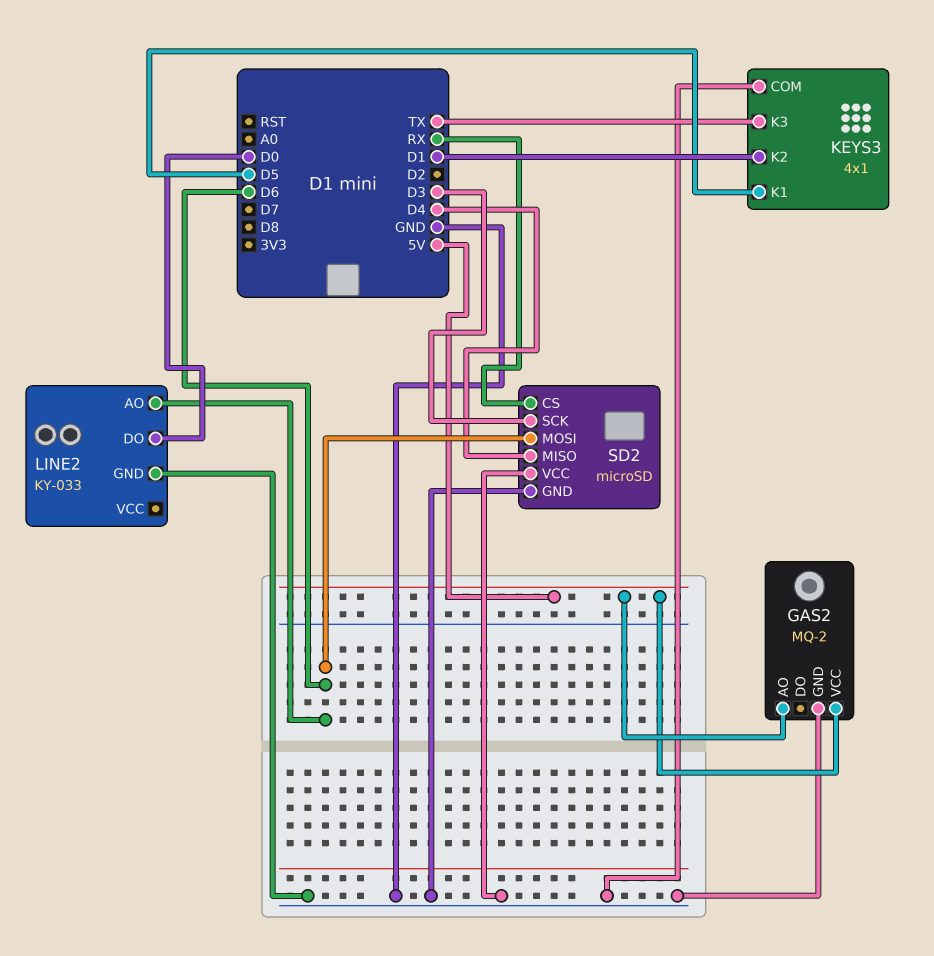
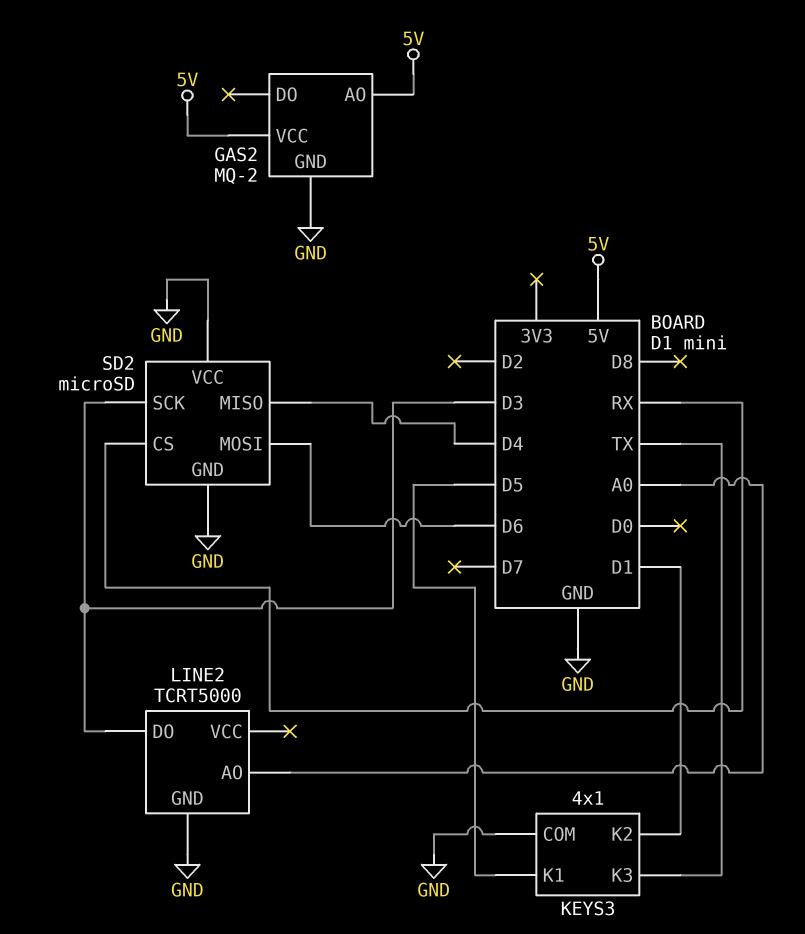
LINE2: KY-033 -> TCRT5000
LINE2 pin AO: D6 -> A0
LINE2 pin DO: D0 -> D3

